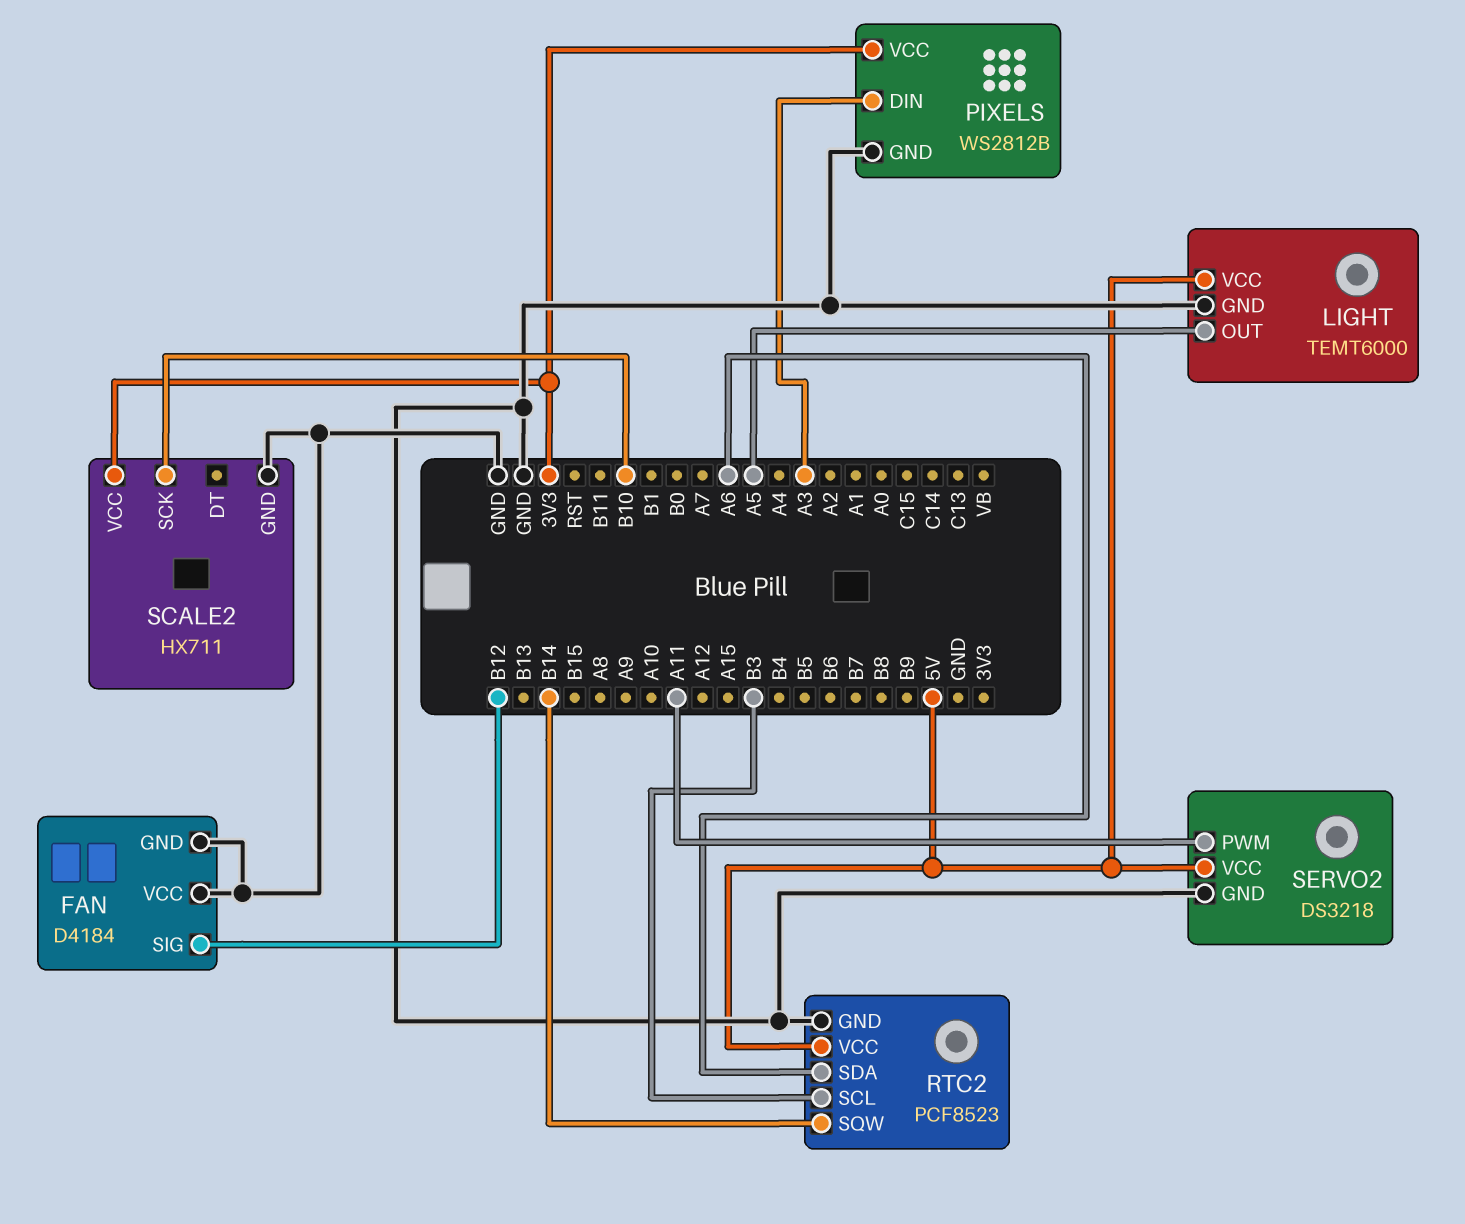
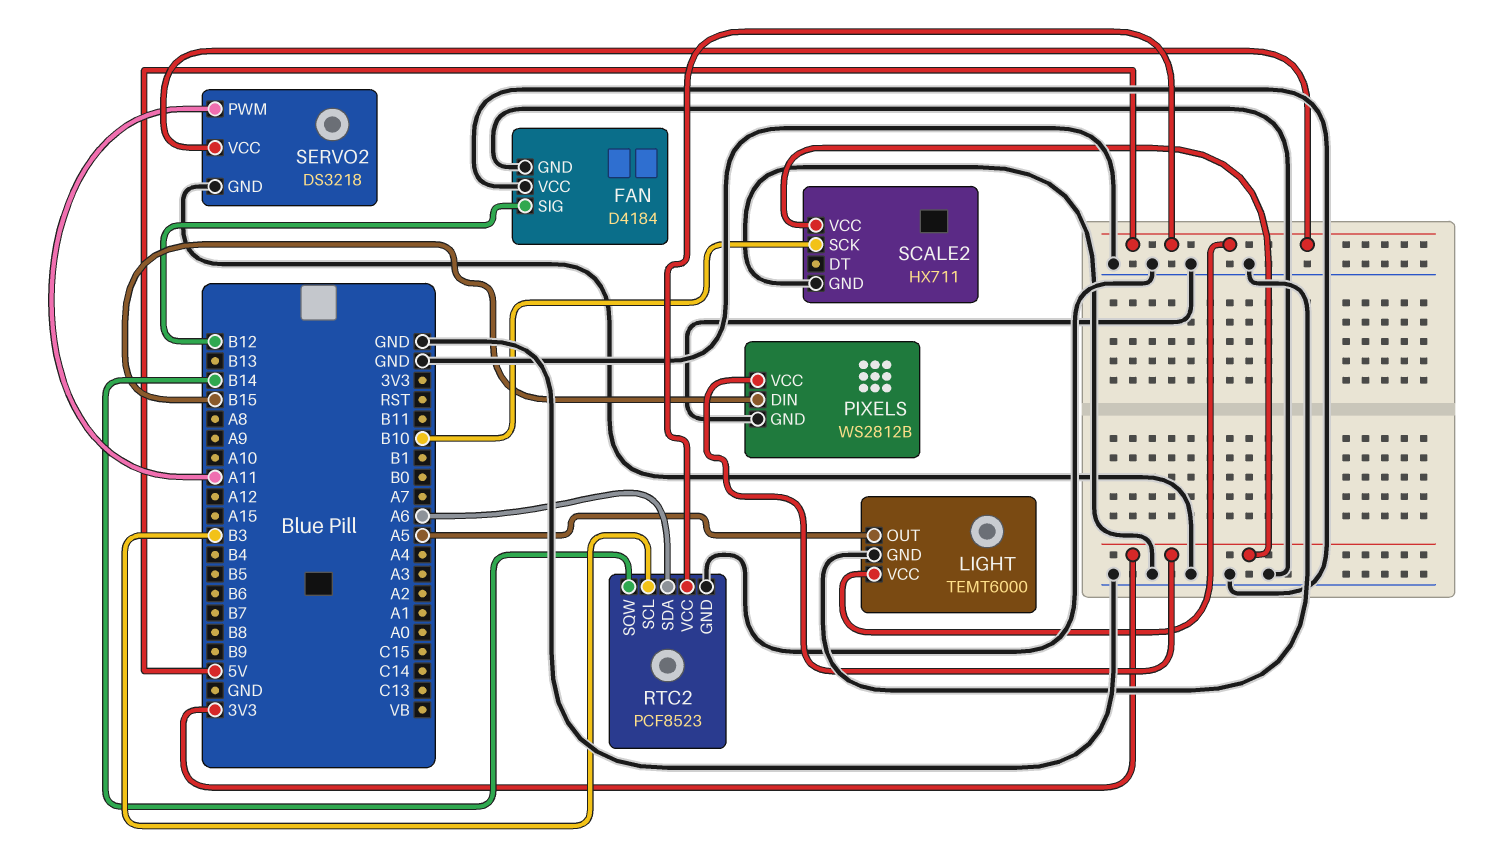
PIXELS pin DIN: A3 -> B15

